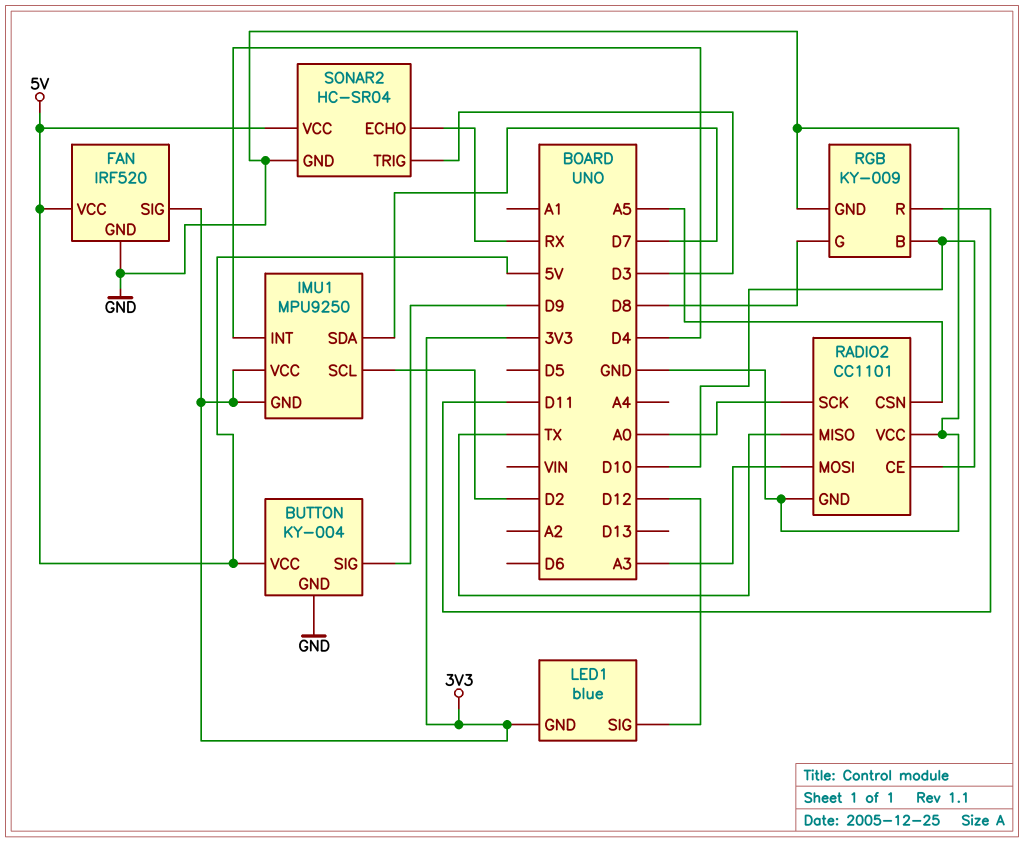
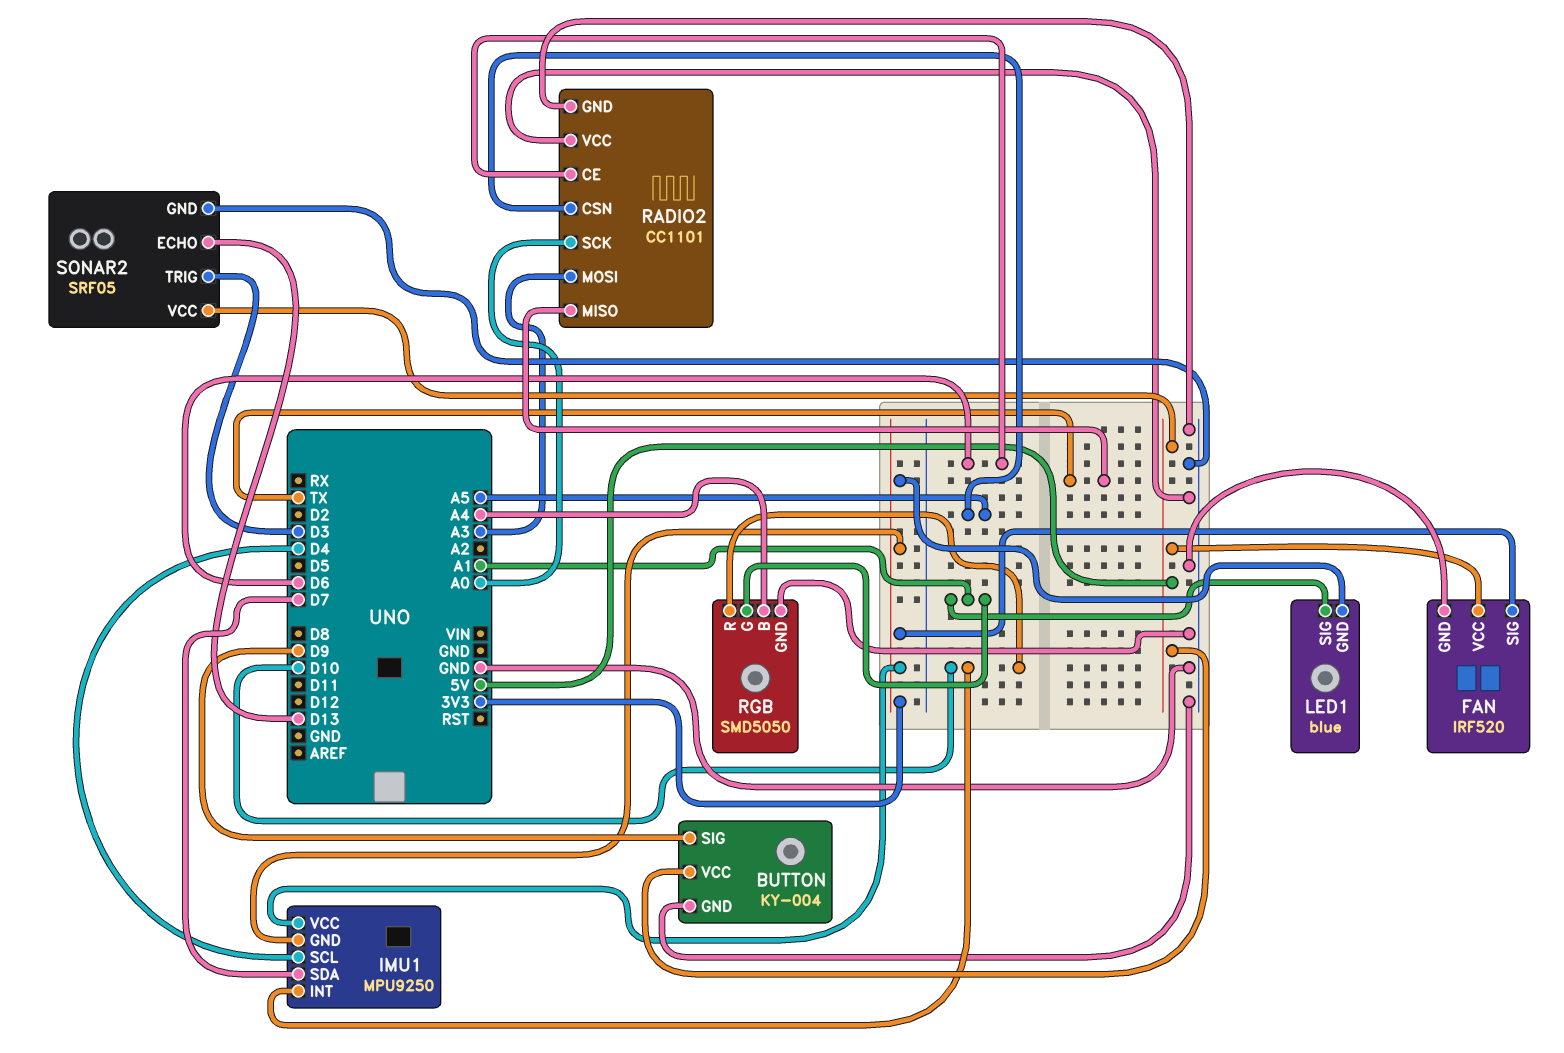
IMU1 pin INT: D4 -> D10
IMU1 pin SCL: D2 -> D4
LED1 pin SIG: D12 -> A1
RADIO2 pin CE: D10 -> D6
RGB: KY-009 -> SMD5050
RGB pin B: D10 -> A4
RGB pin G: D8 -> A1
RGB pin R: D11 -> D10
SONAR2: HC-SR04 -> SRF05
SONAR2 pin ECHO: RX -> D13

